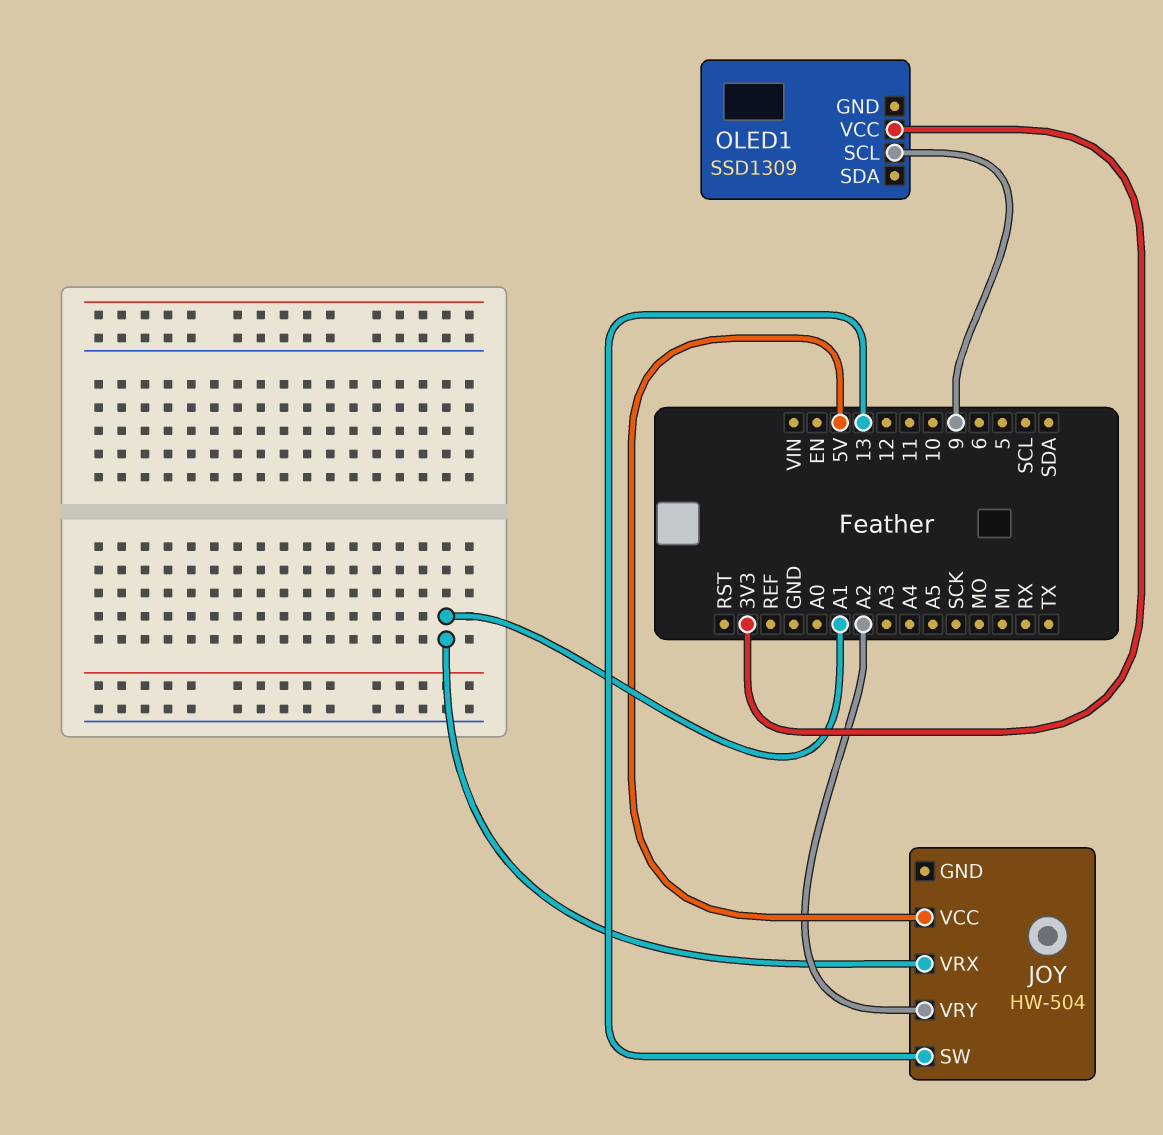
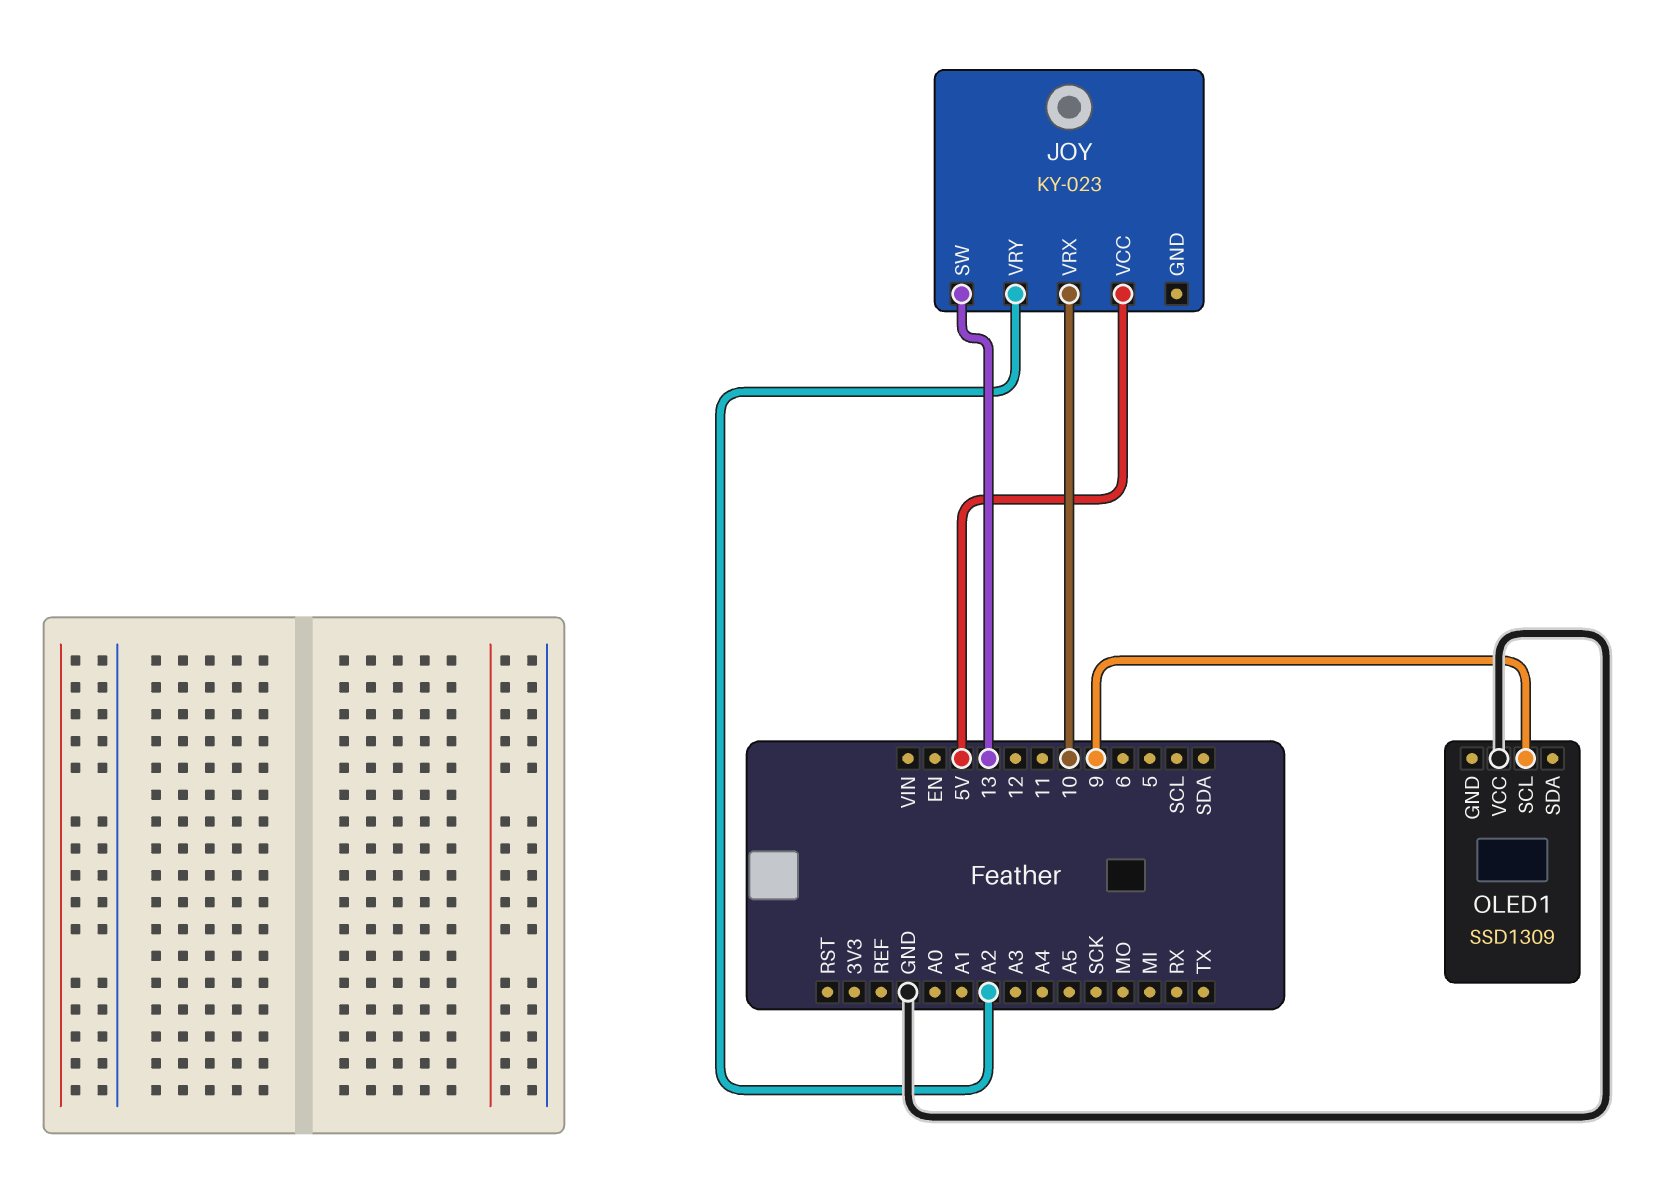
JOY: HW-504 -> KY-023
JOY pin VRX: A1 -> 10
OLED1 pin VCC: 3V3 -> GND

